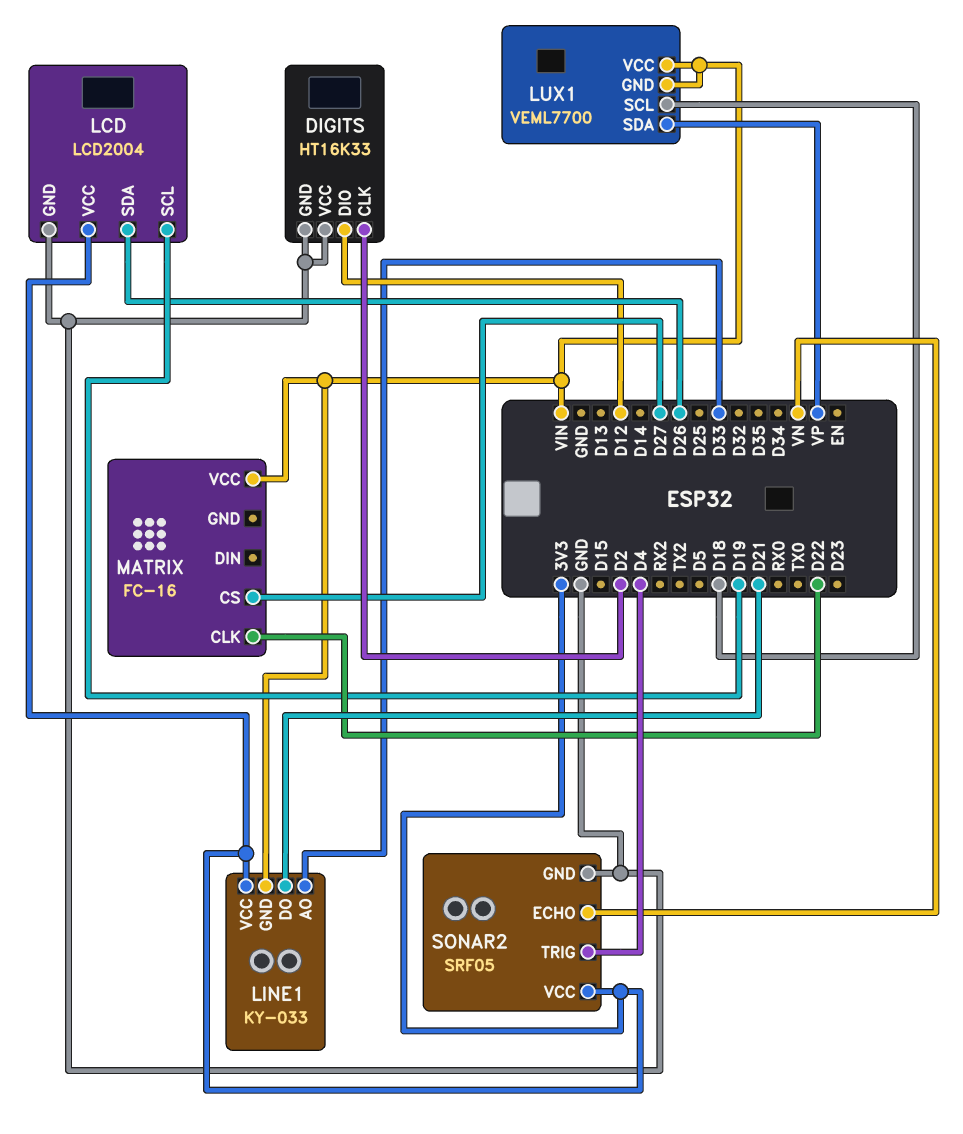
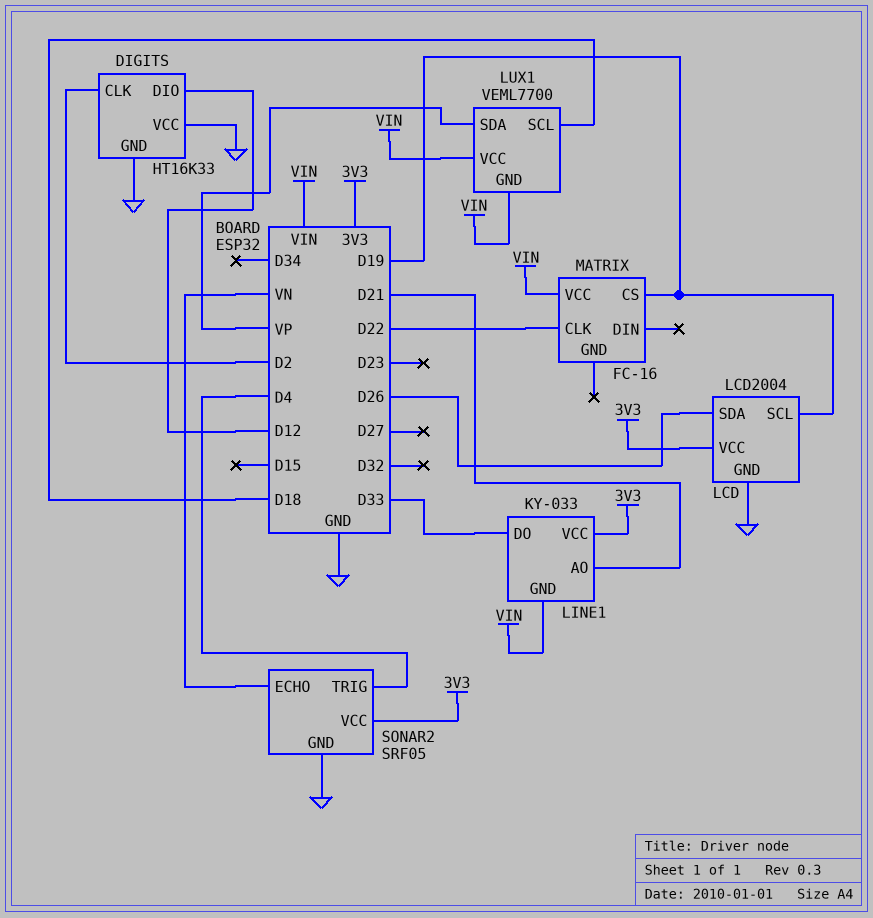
LINE1 pin AO: D33 -> D21
LINE1 pin DO: D21 -> D33
MATRIX pin CS: D27 -> D19

